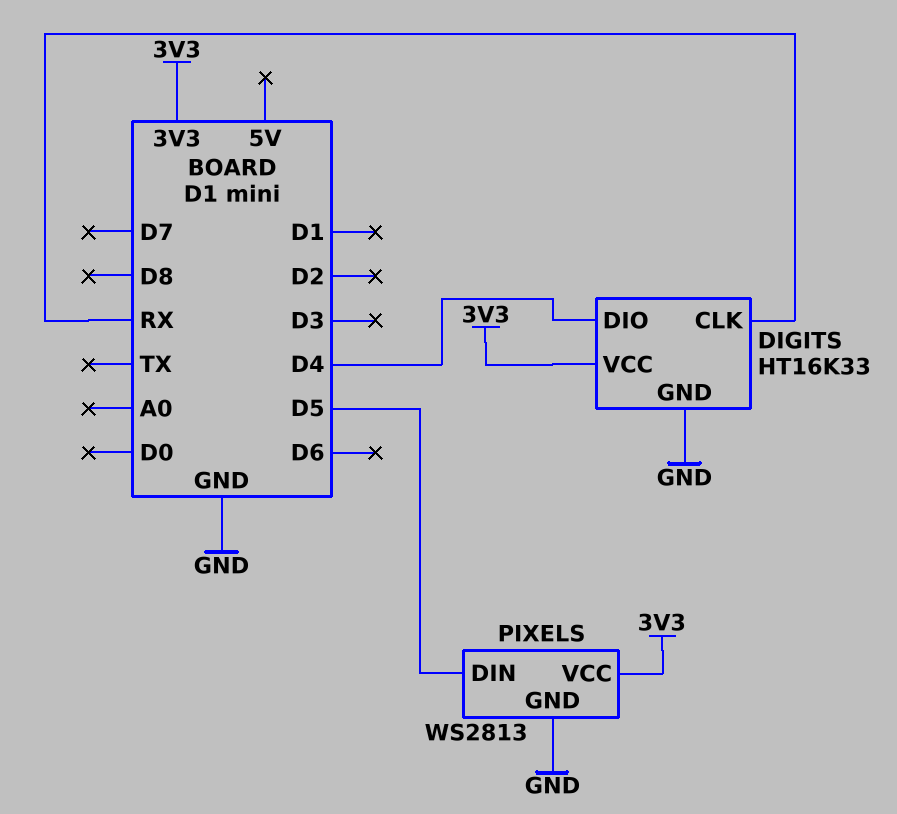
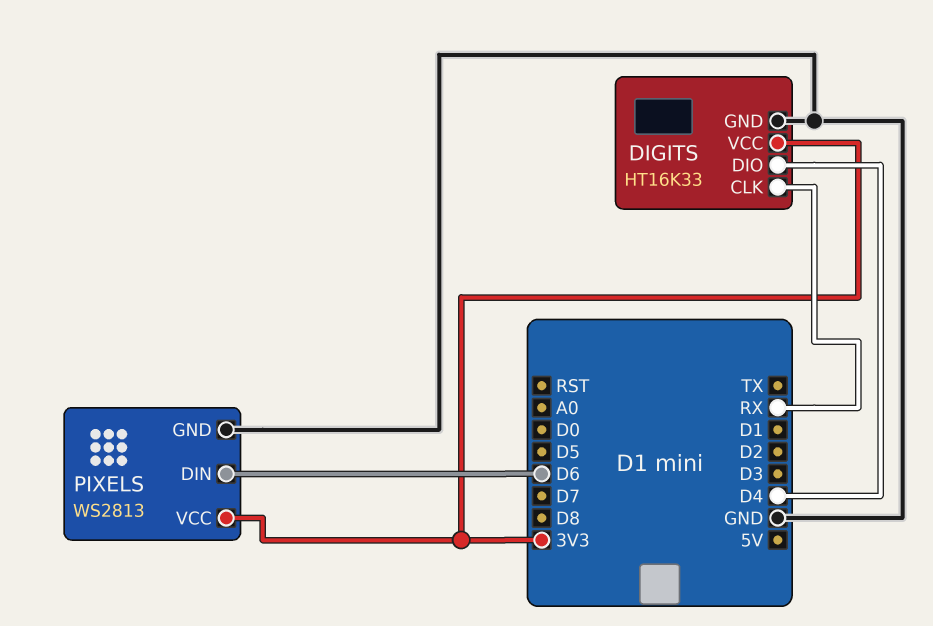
PIXELS pin DIN: D5 -> D6

